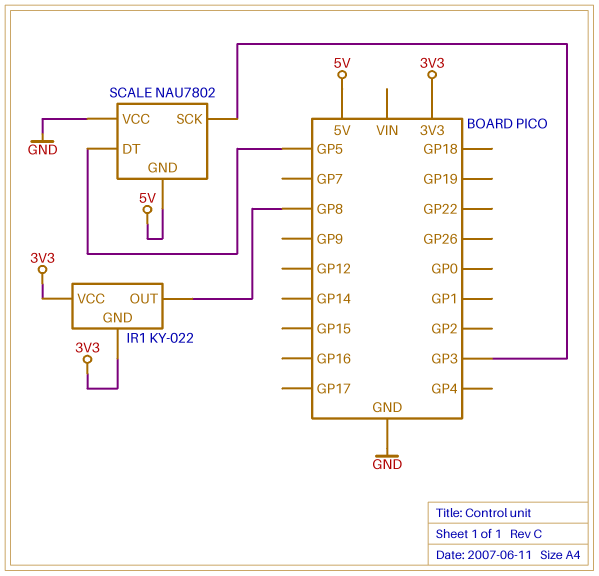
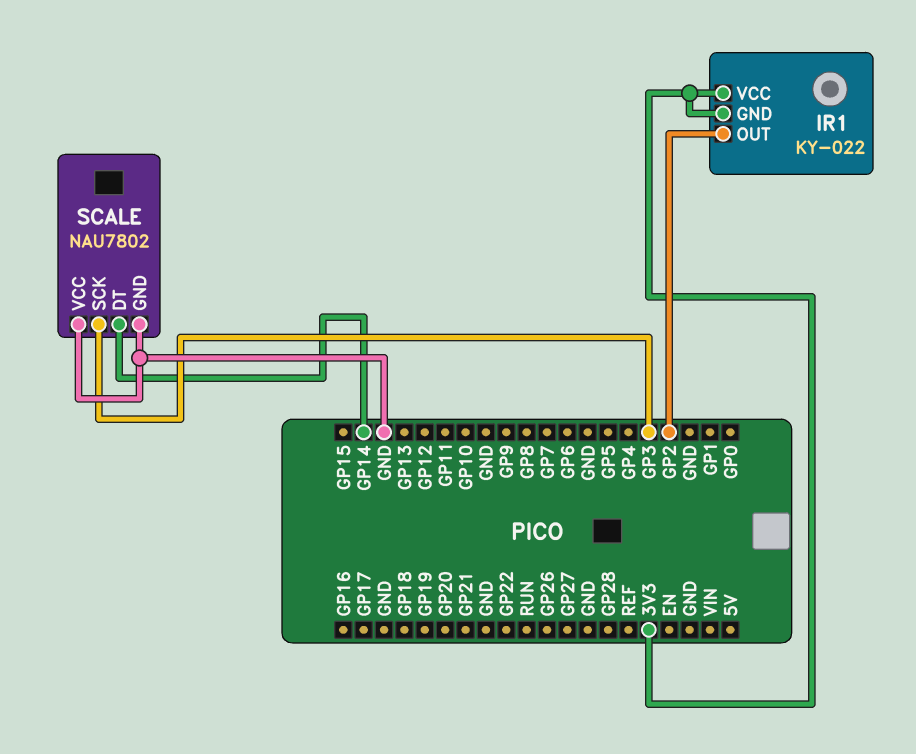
IR1 pin OUT: GP8 -> GP2
SCALE pin DT: GP5 -> GP14
SCALE pin GND: 5V -> GND

